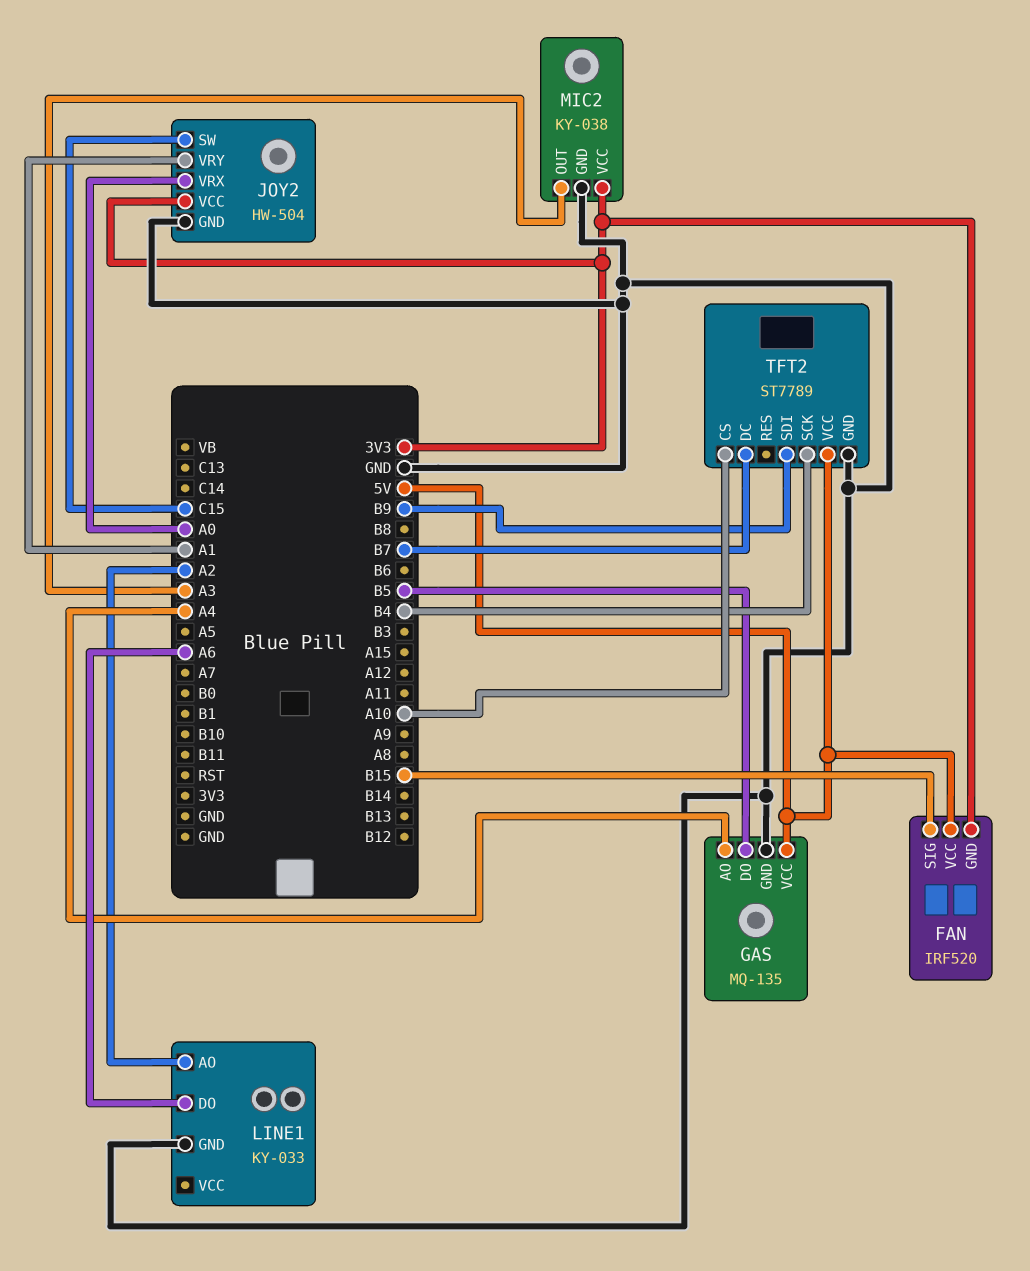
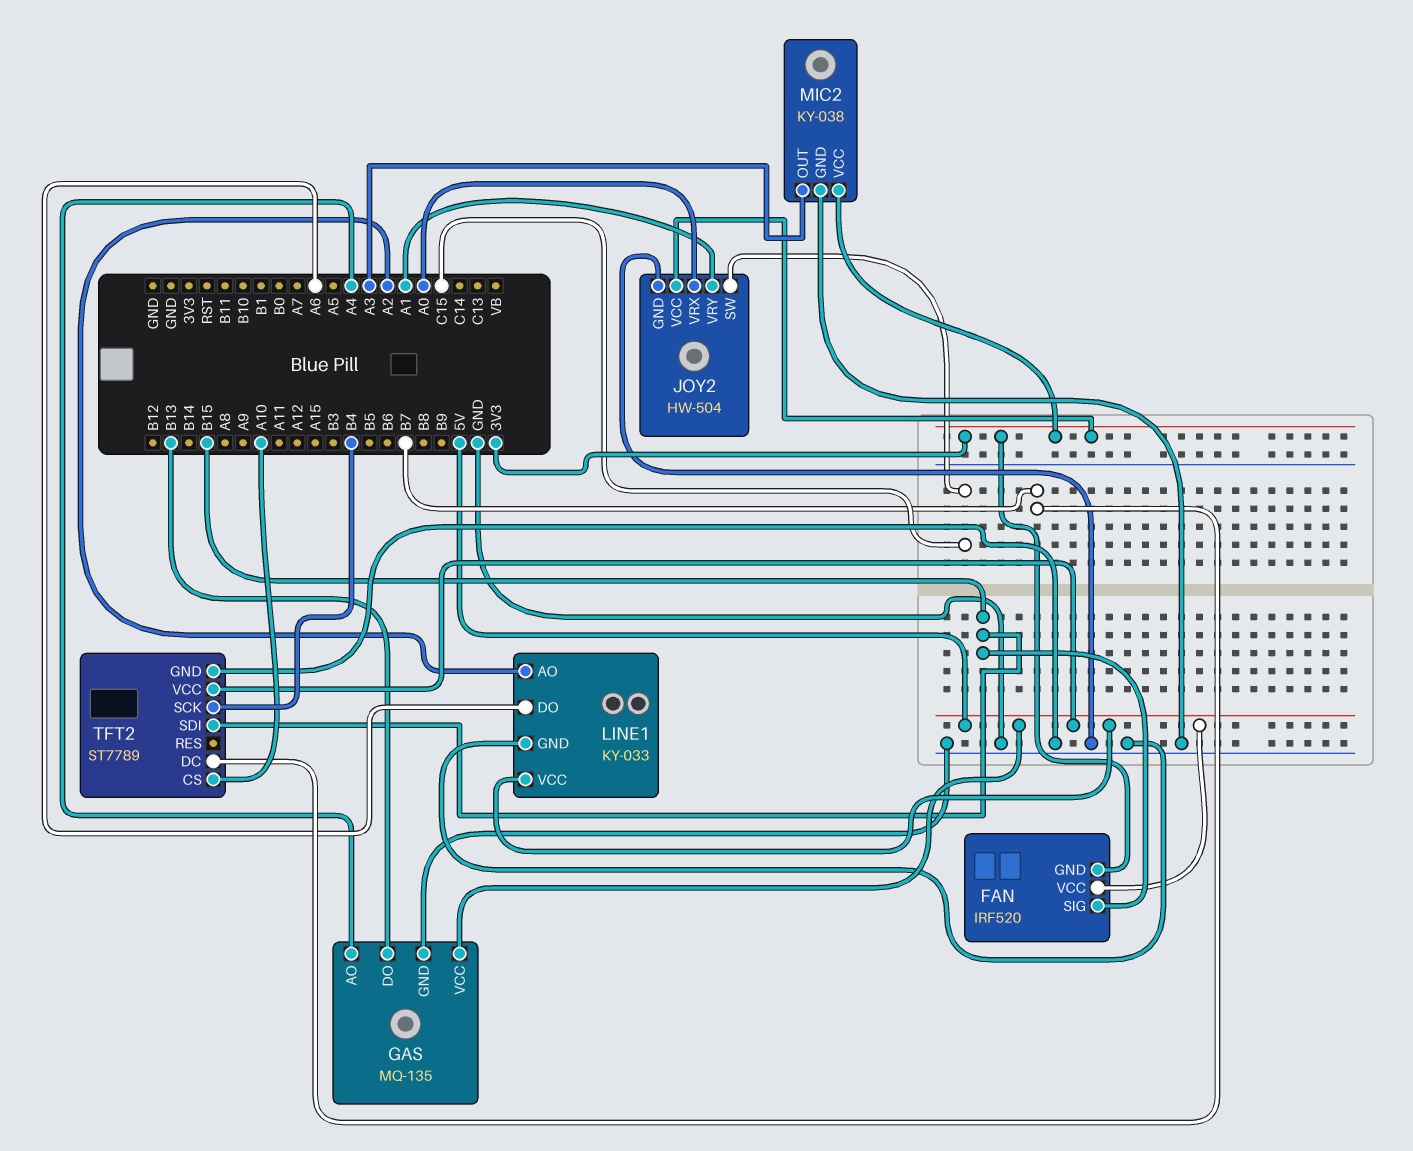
GAS pin DO: B5 -> B13
LINE1 pin VCC: none -> 5V
TFT2 pin SDI: B9 -> B15

